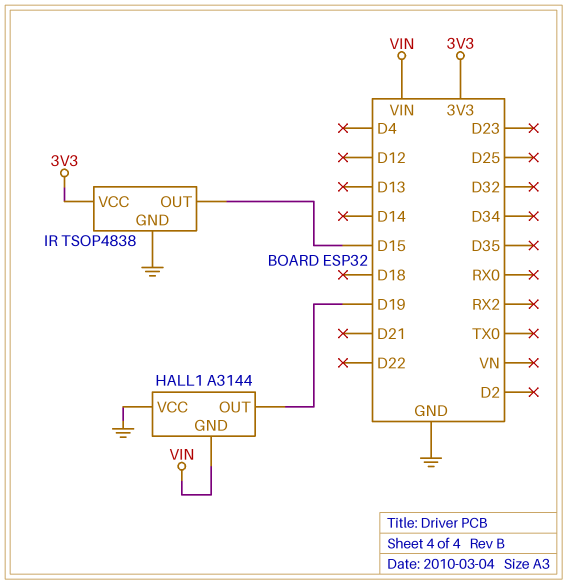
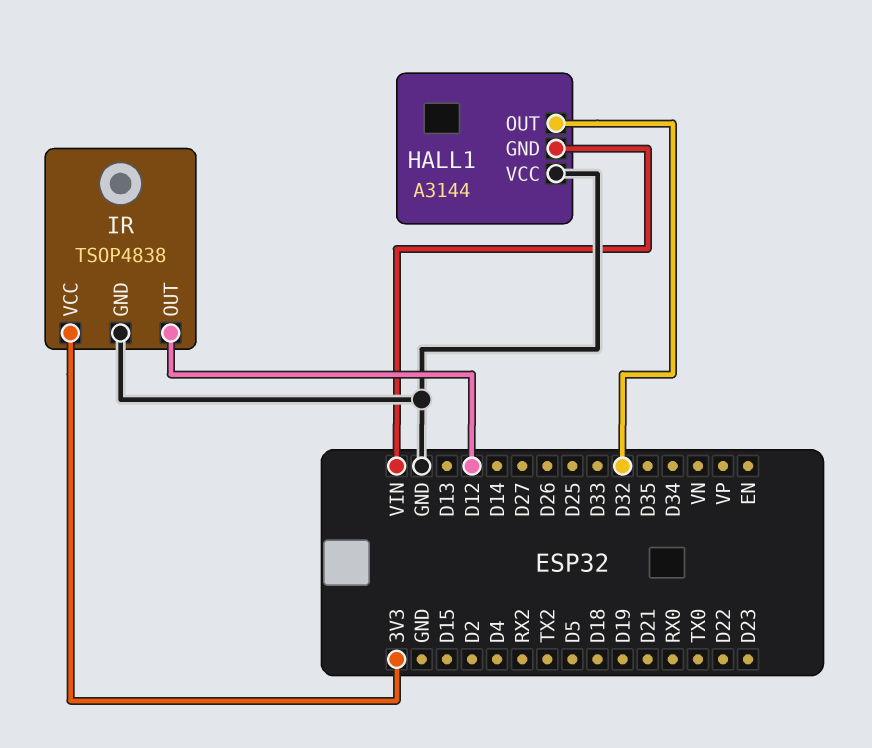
HALL1 pin OUT: D19 -> D32
IR pin OUT: D15 -> D12

